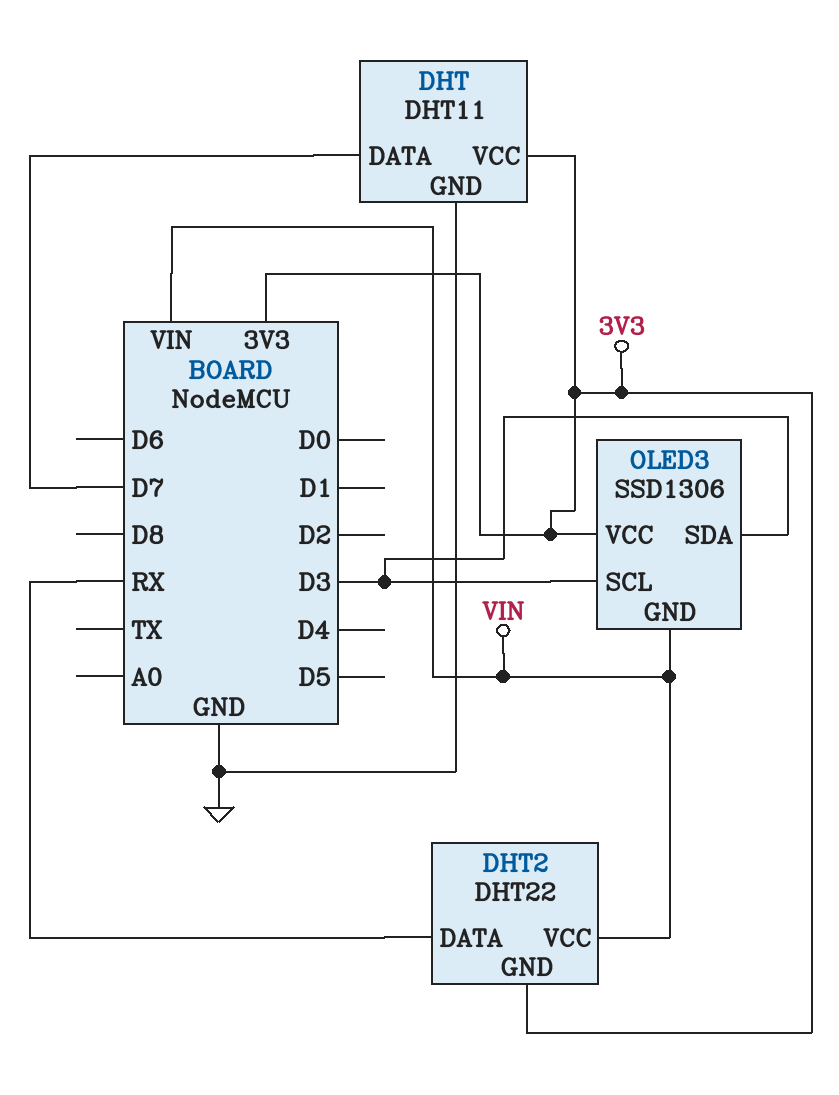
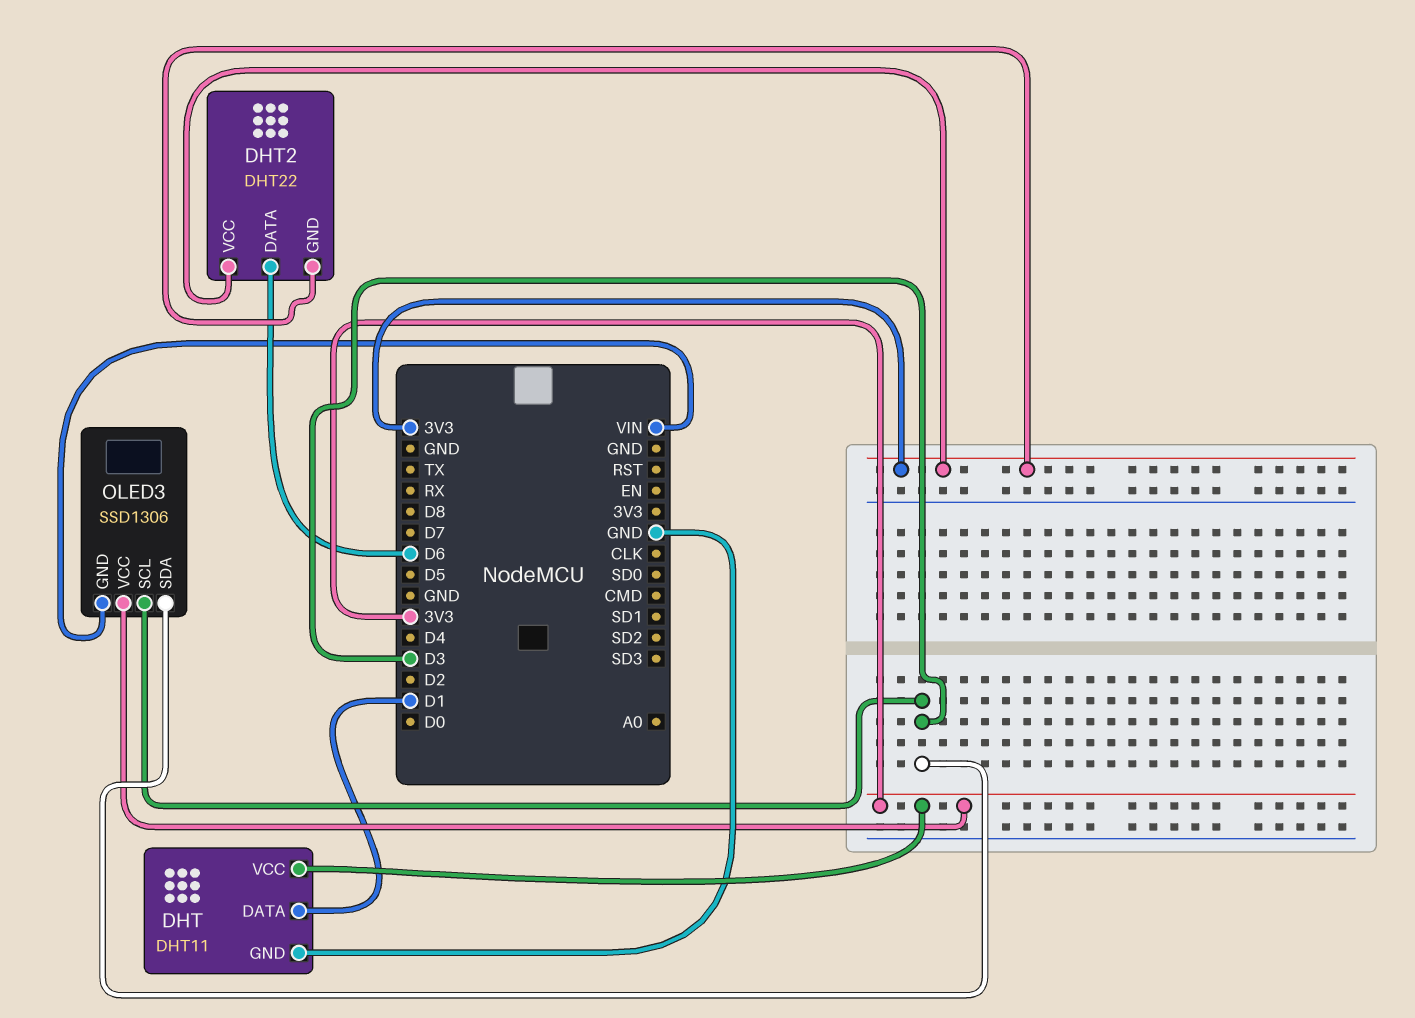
DHT pin DATA: D7 -> D1
DHT2 pin DATA: RX -> D6
DHT2 pin VCC: VIN -> 3V3

